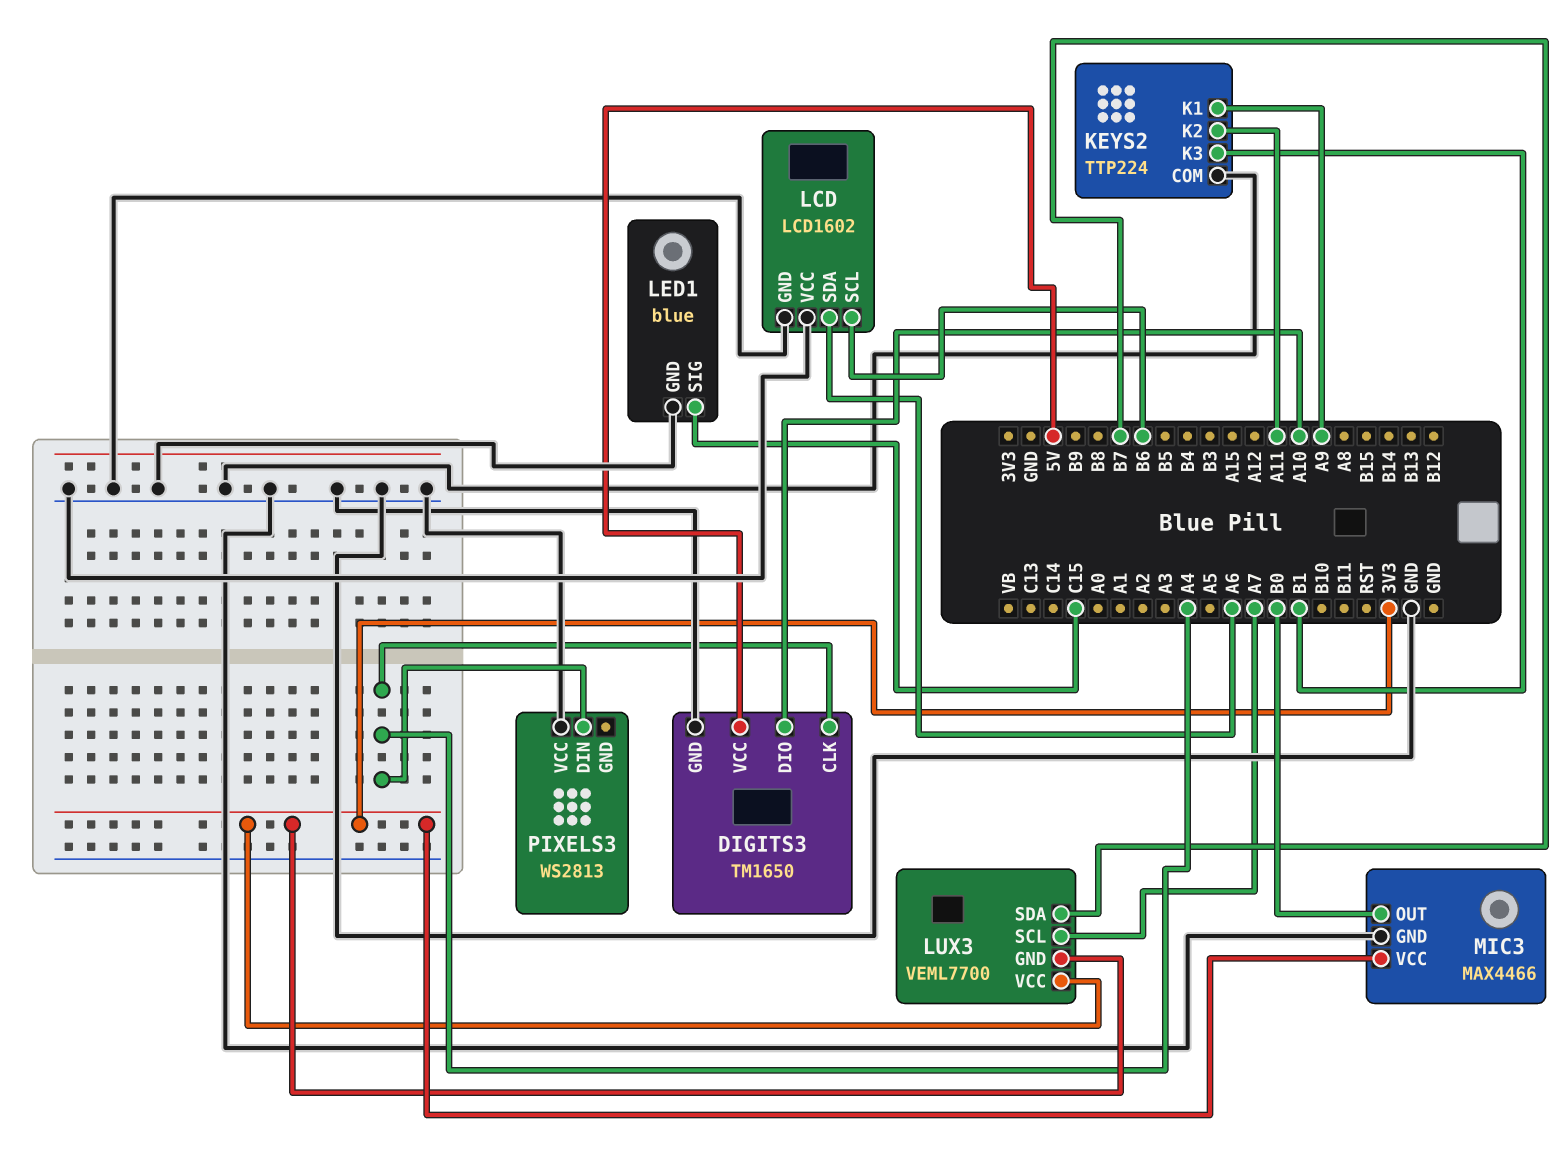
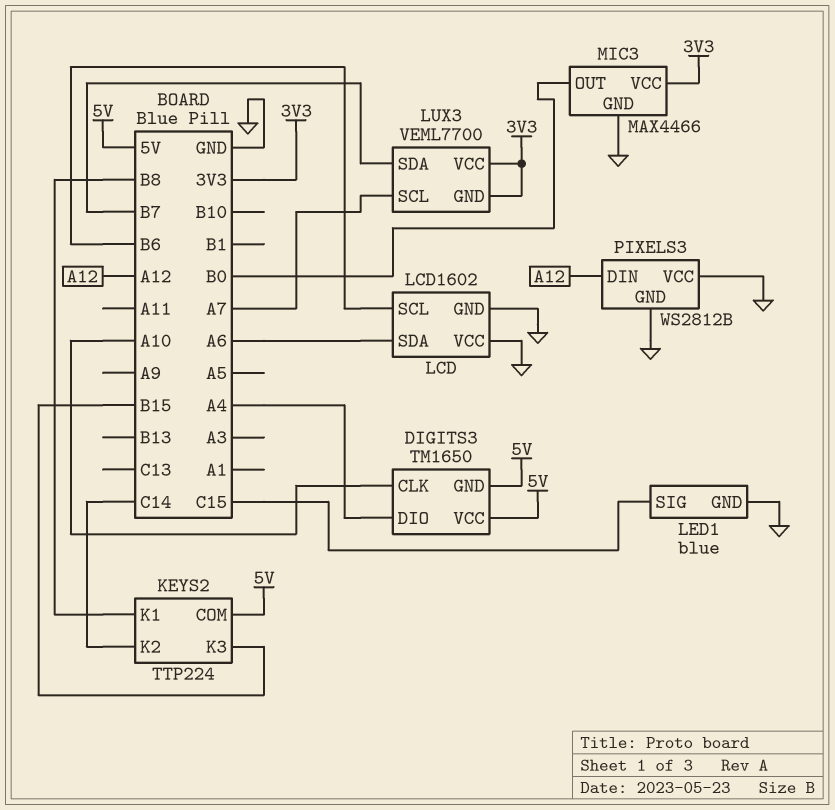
DIGITS3 pin CLK: A4 -> A10
DIGITS3 pin DIO: A10 -> A4
DIGITS3 pin GND: GND -> 5V
KEYS2 pin COM: GND -> 5V
KEYS2 pin K1: A9 -> B8
KEYS2 pin K2: A11 -> C14
KEYS2 pin K3: B1 -> B15
PIXELS3: WS2813 -> WS2812B
PIXELS3 pin DIN: A4 -> A12
PIXELS3 pin GND: none -> GND

